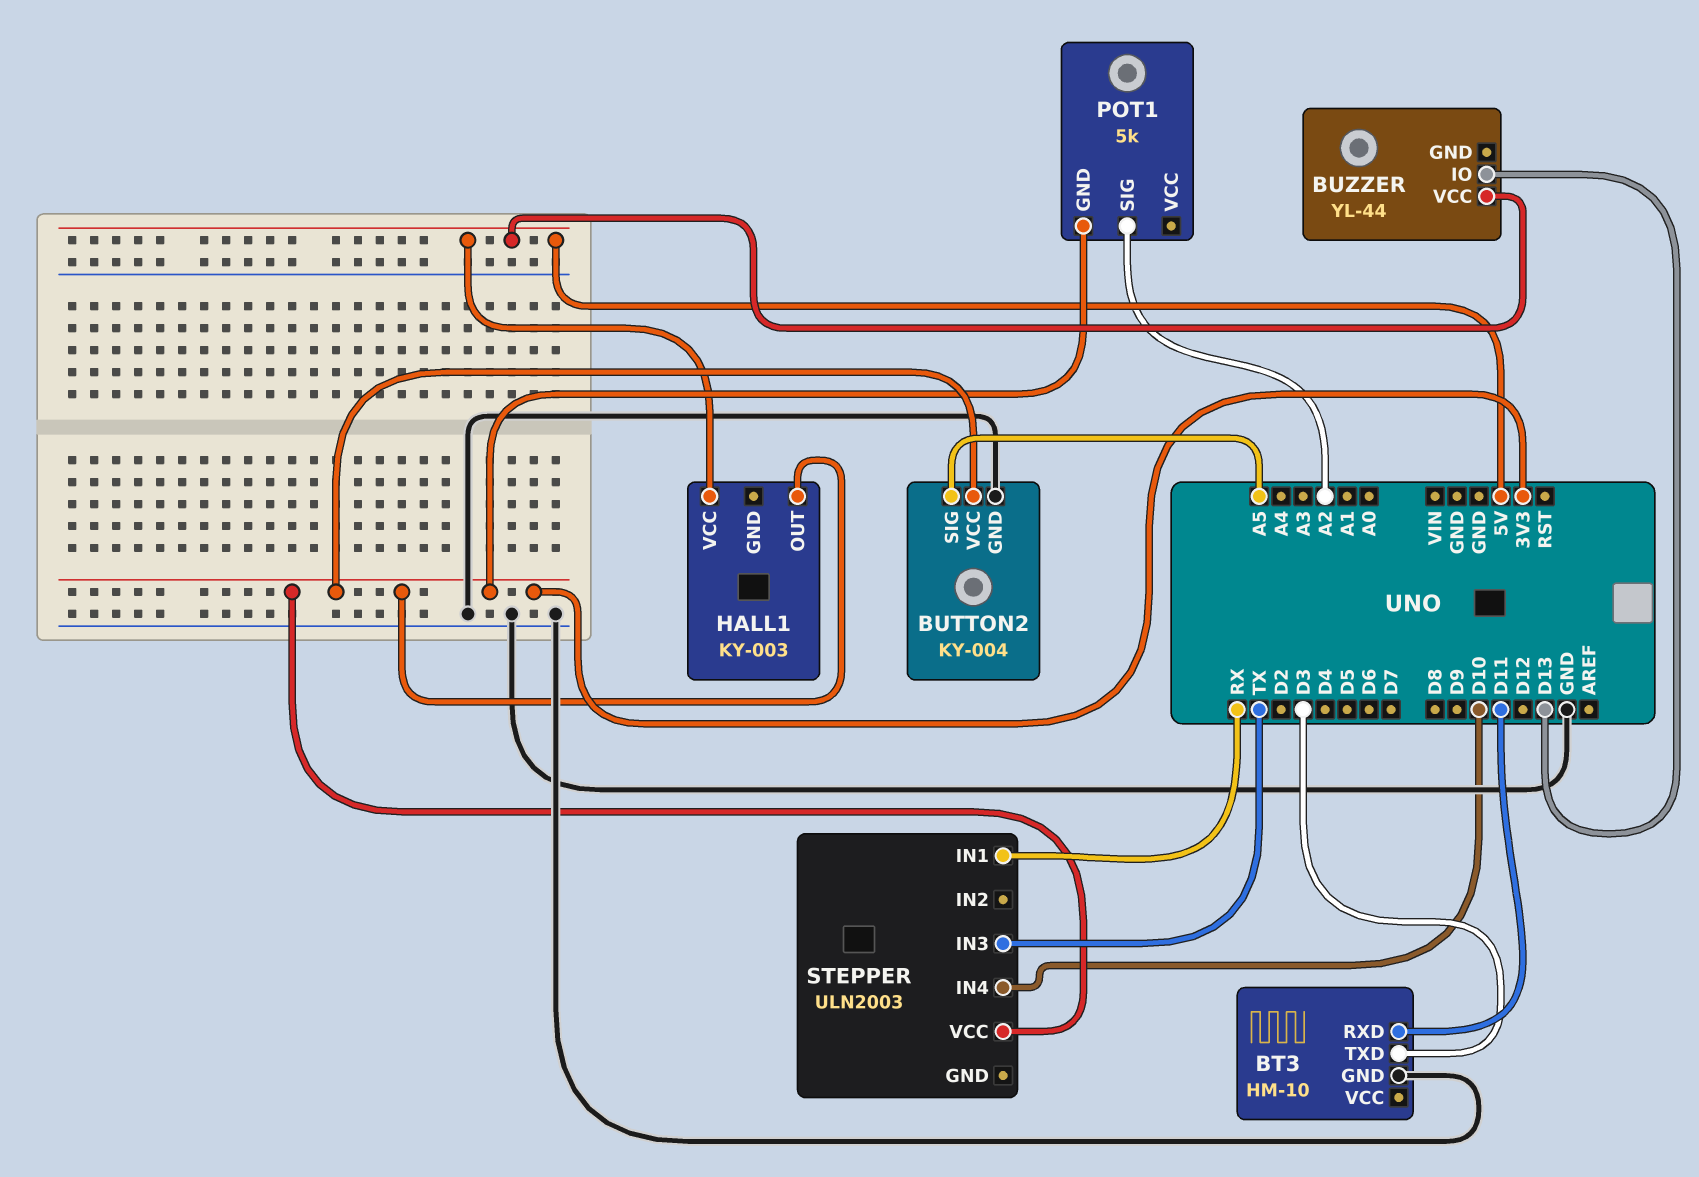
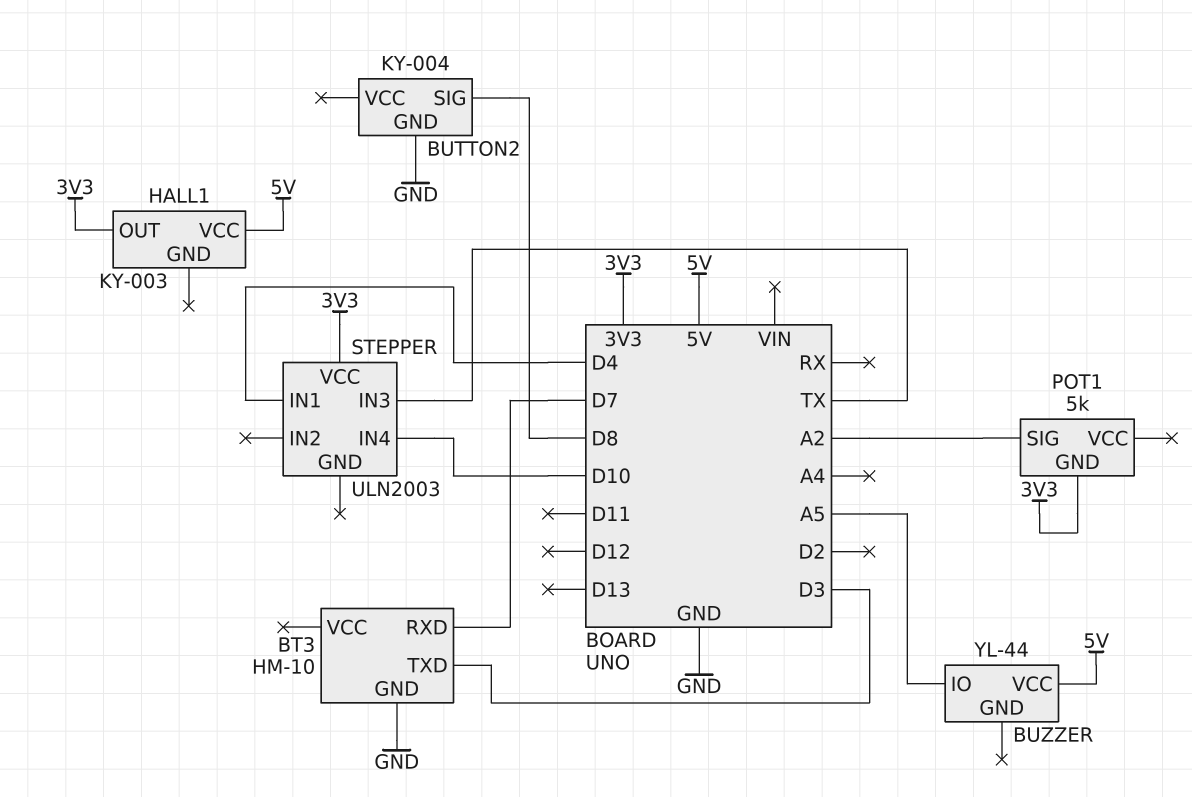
BT3 pin RXD: D11 -> D7
BUTTON2 pin SIG: A5 -> D8
BUTTON2 pin VCC: 3V3 -> none
BUZZER pin IO: D13 -> A5
STEPPER pin IN1: RX -> D4

